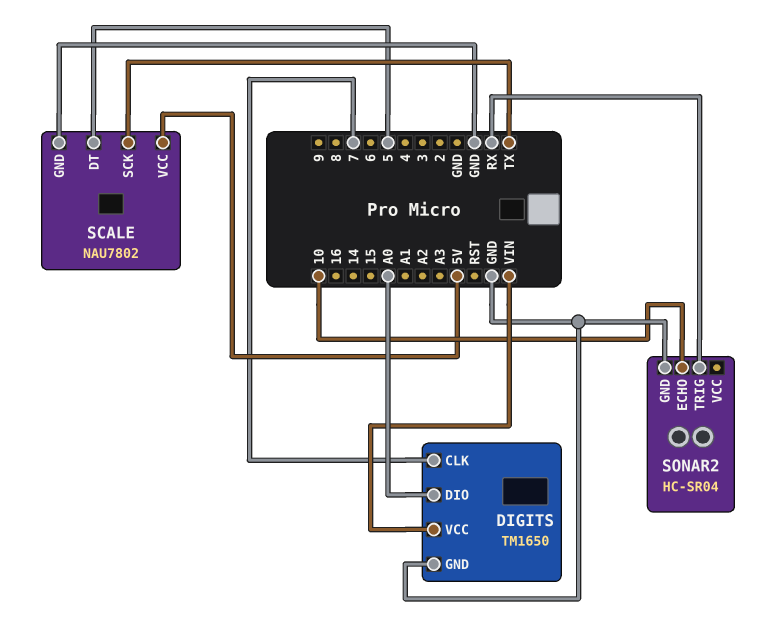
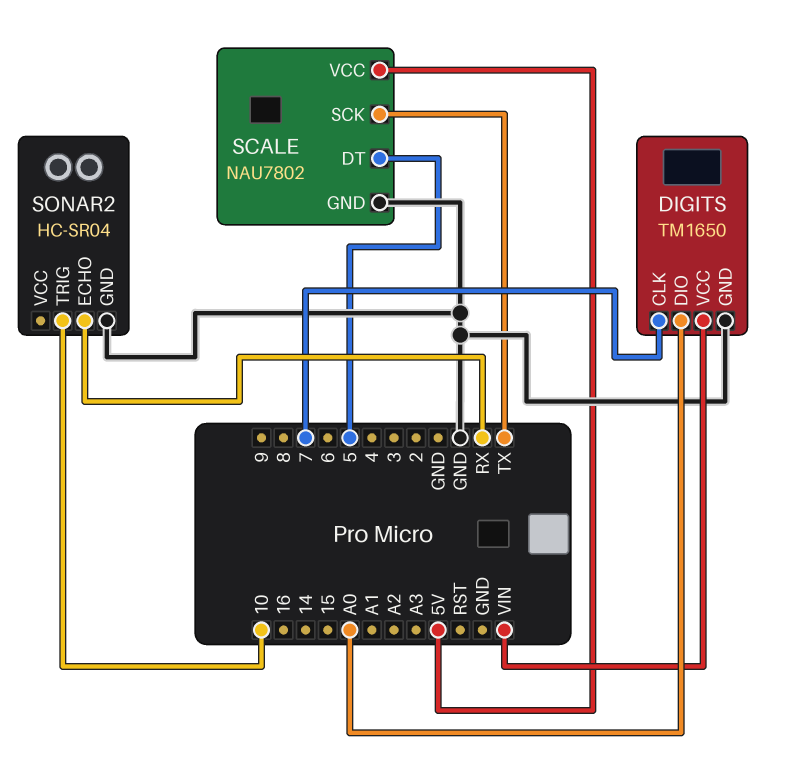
SONAR2 pin ECHO: 10 -> RX
SONAR2 pin TRIG: RX -> 10

